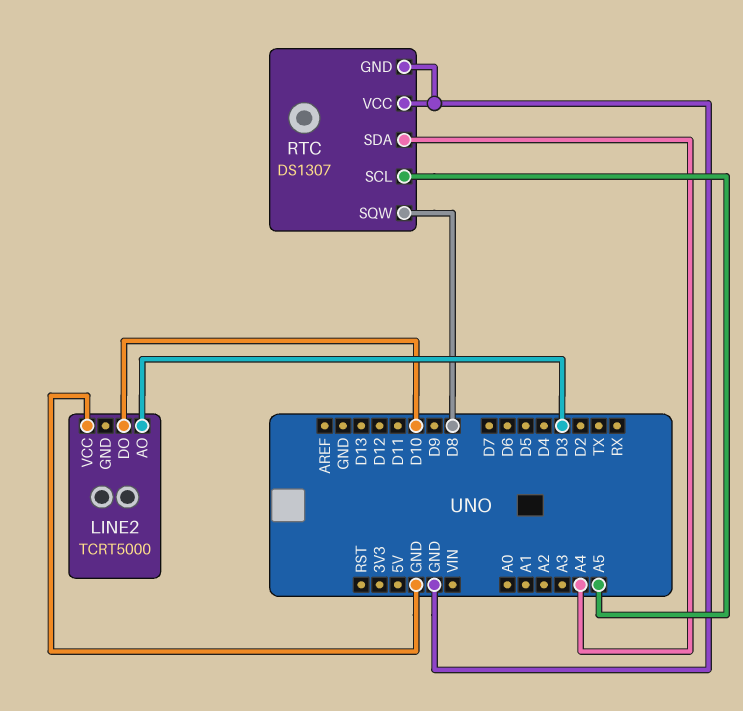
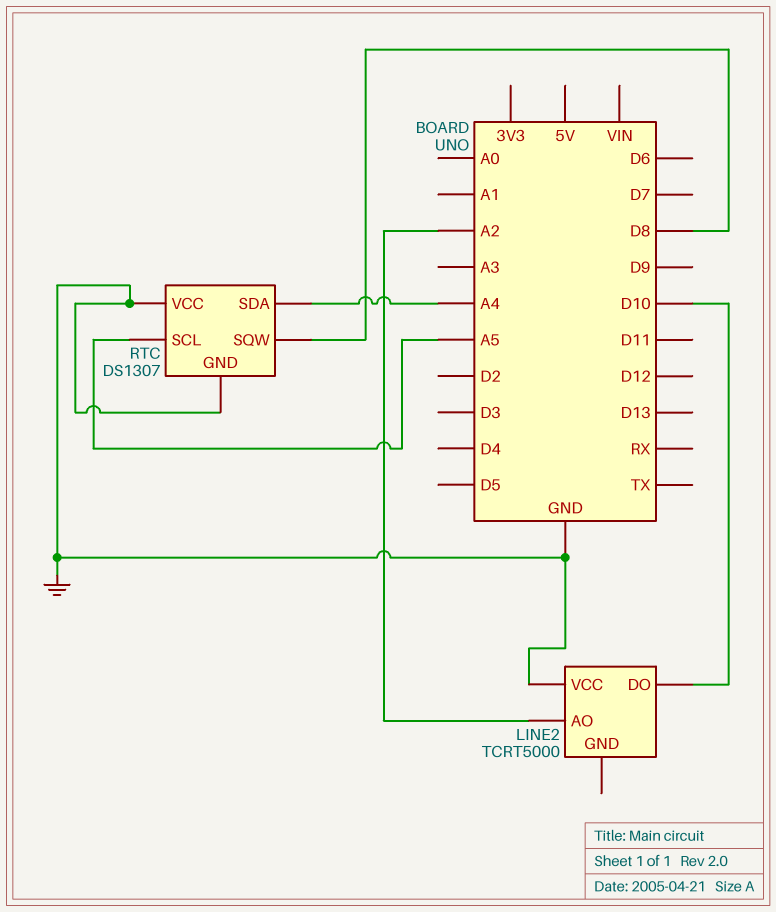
LINE2 pin AO: D3 -> A2

